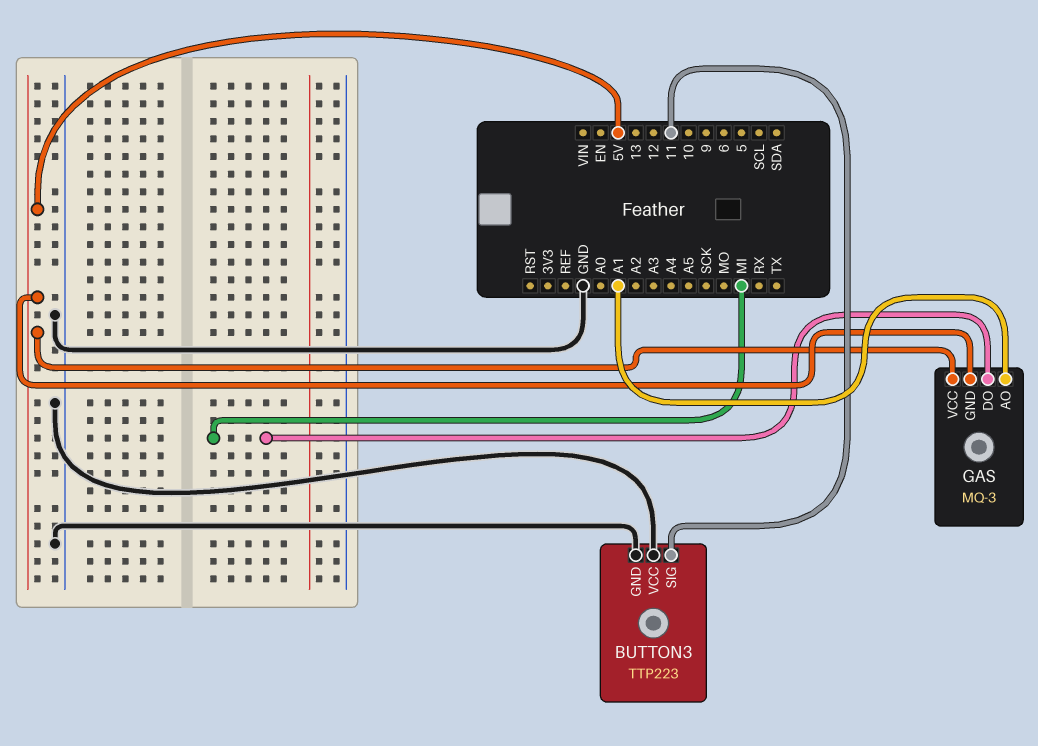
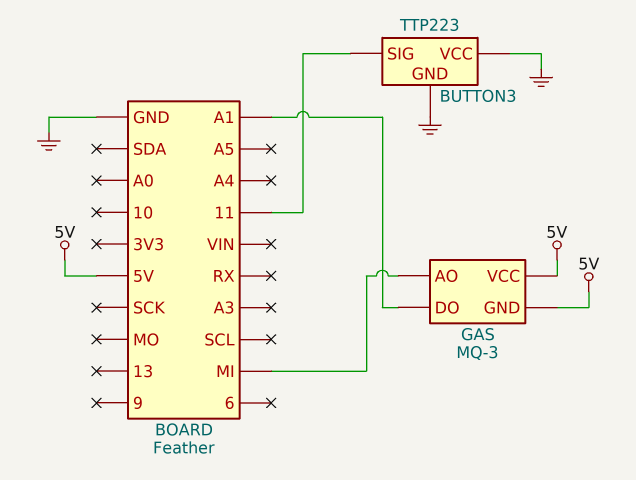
GAS pin AO: A1 -> MI
GAS pin DO: MI -> A1

